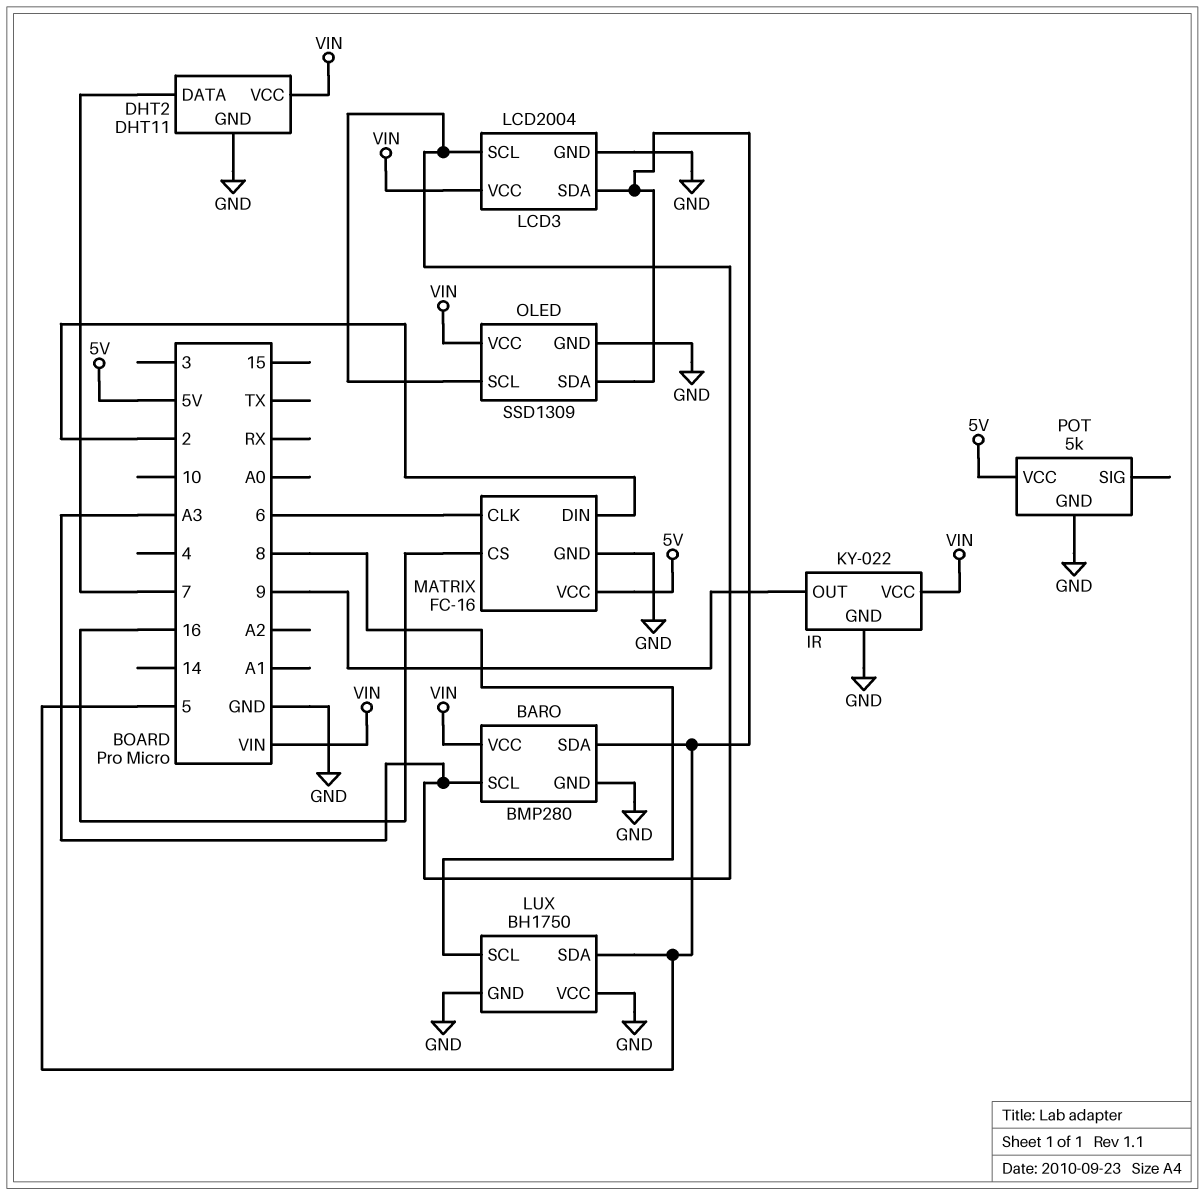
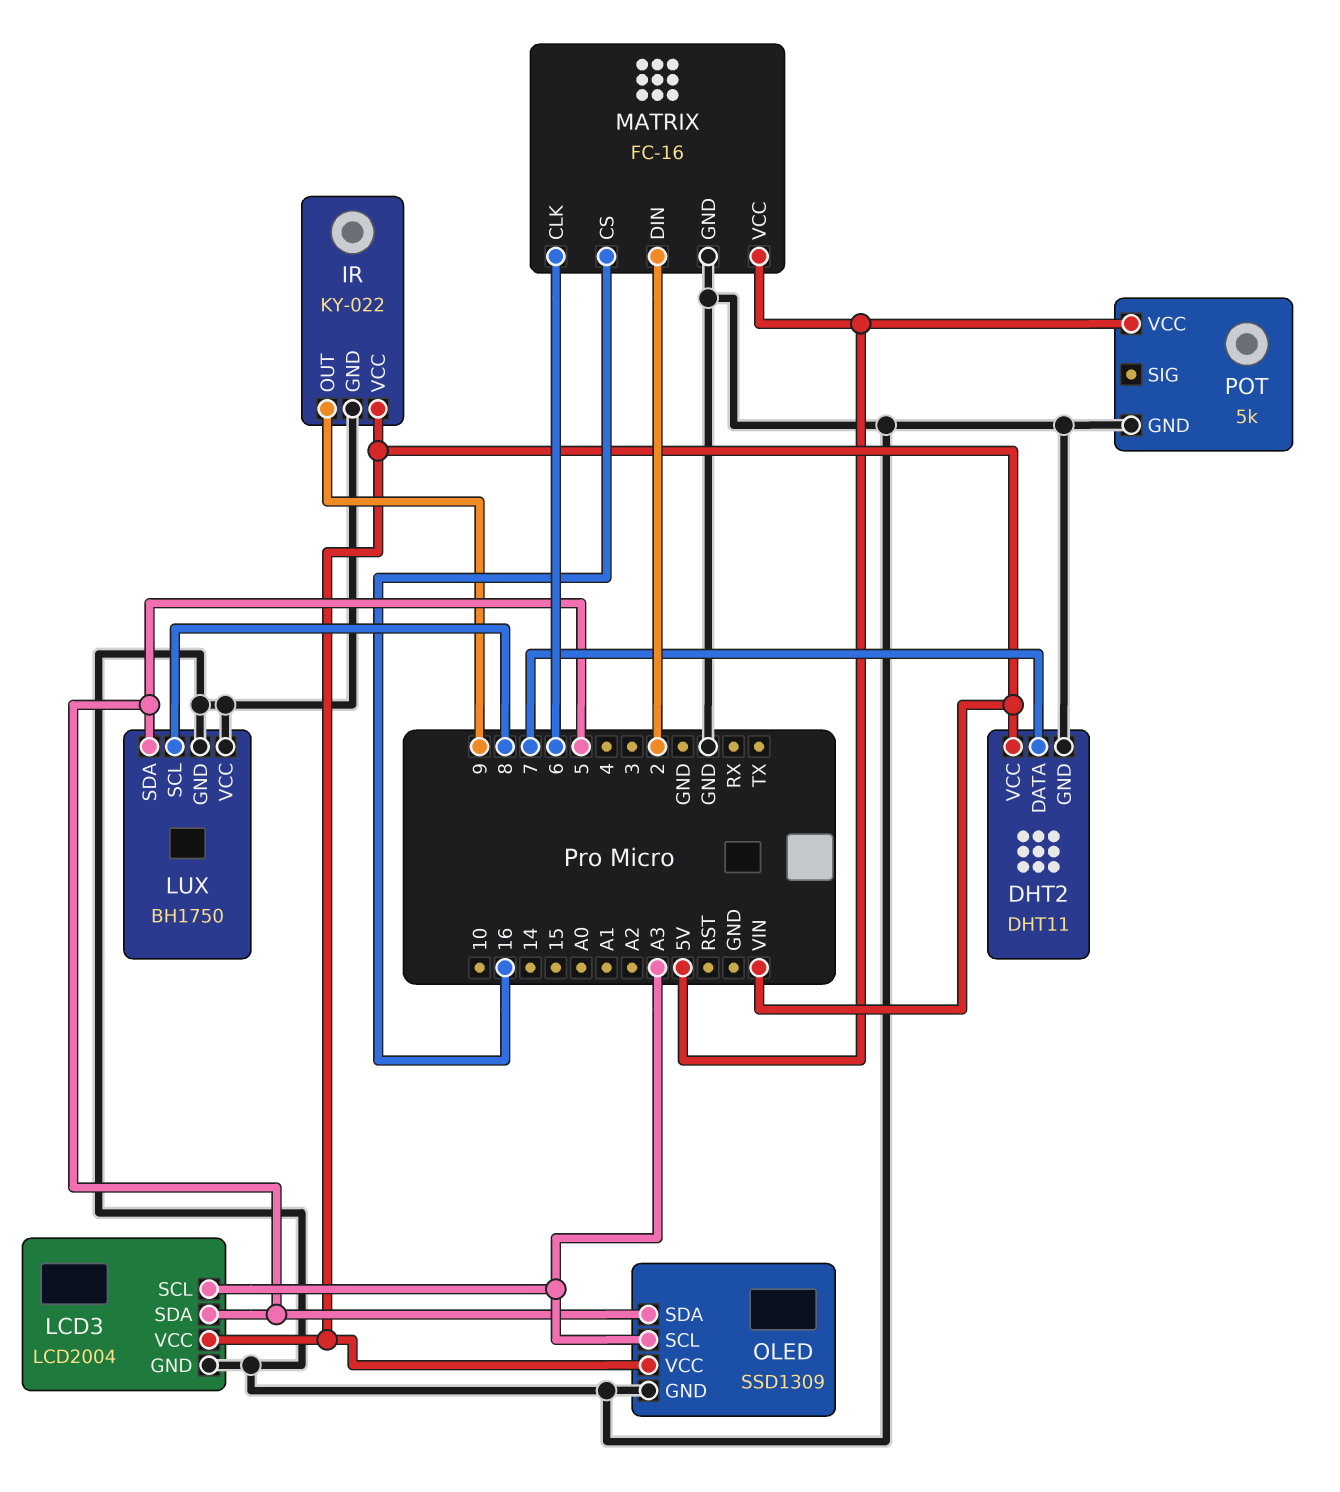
BARO: BMP280 -> none
BARO pin GND: GND -> none
BARO pin SCL: A3 -> none
BARO pin SDA: 5 -> none
BARO pin VCC: VIN -> none

